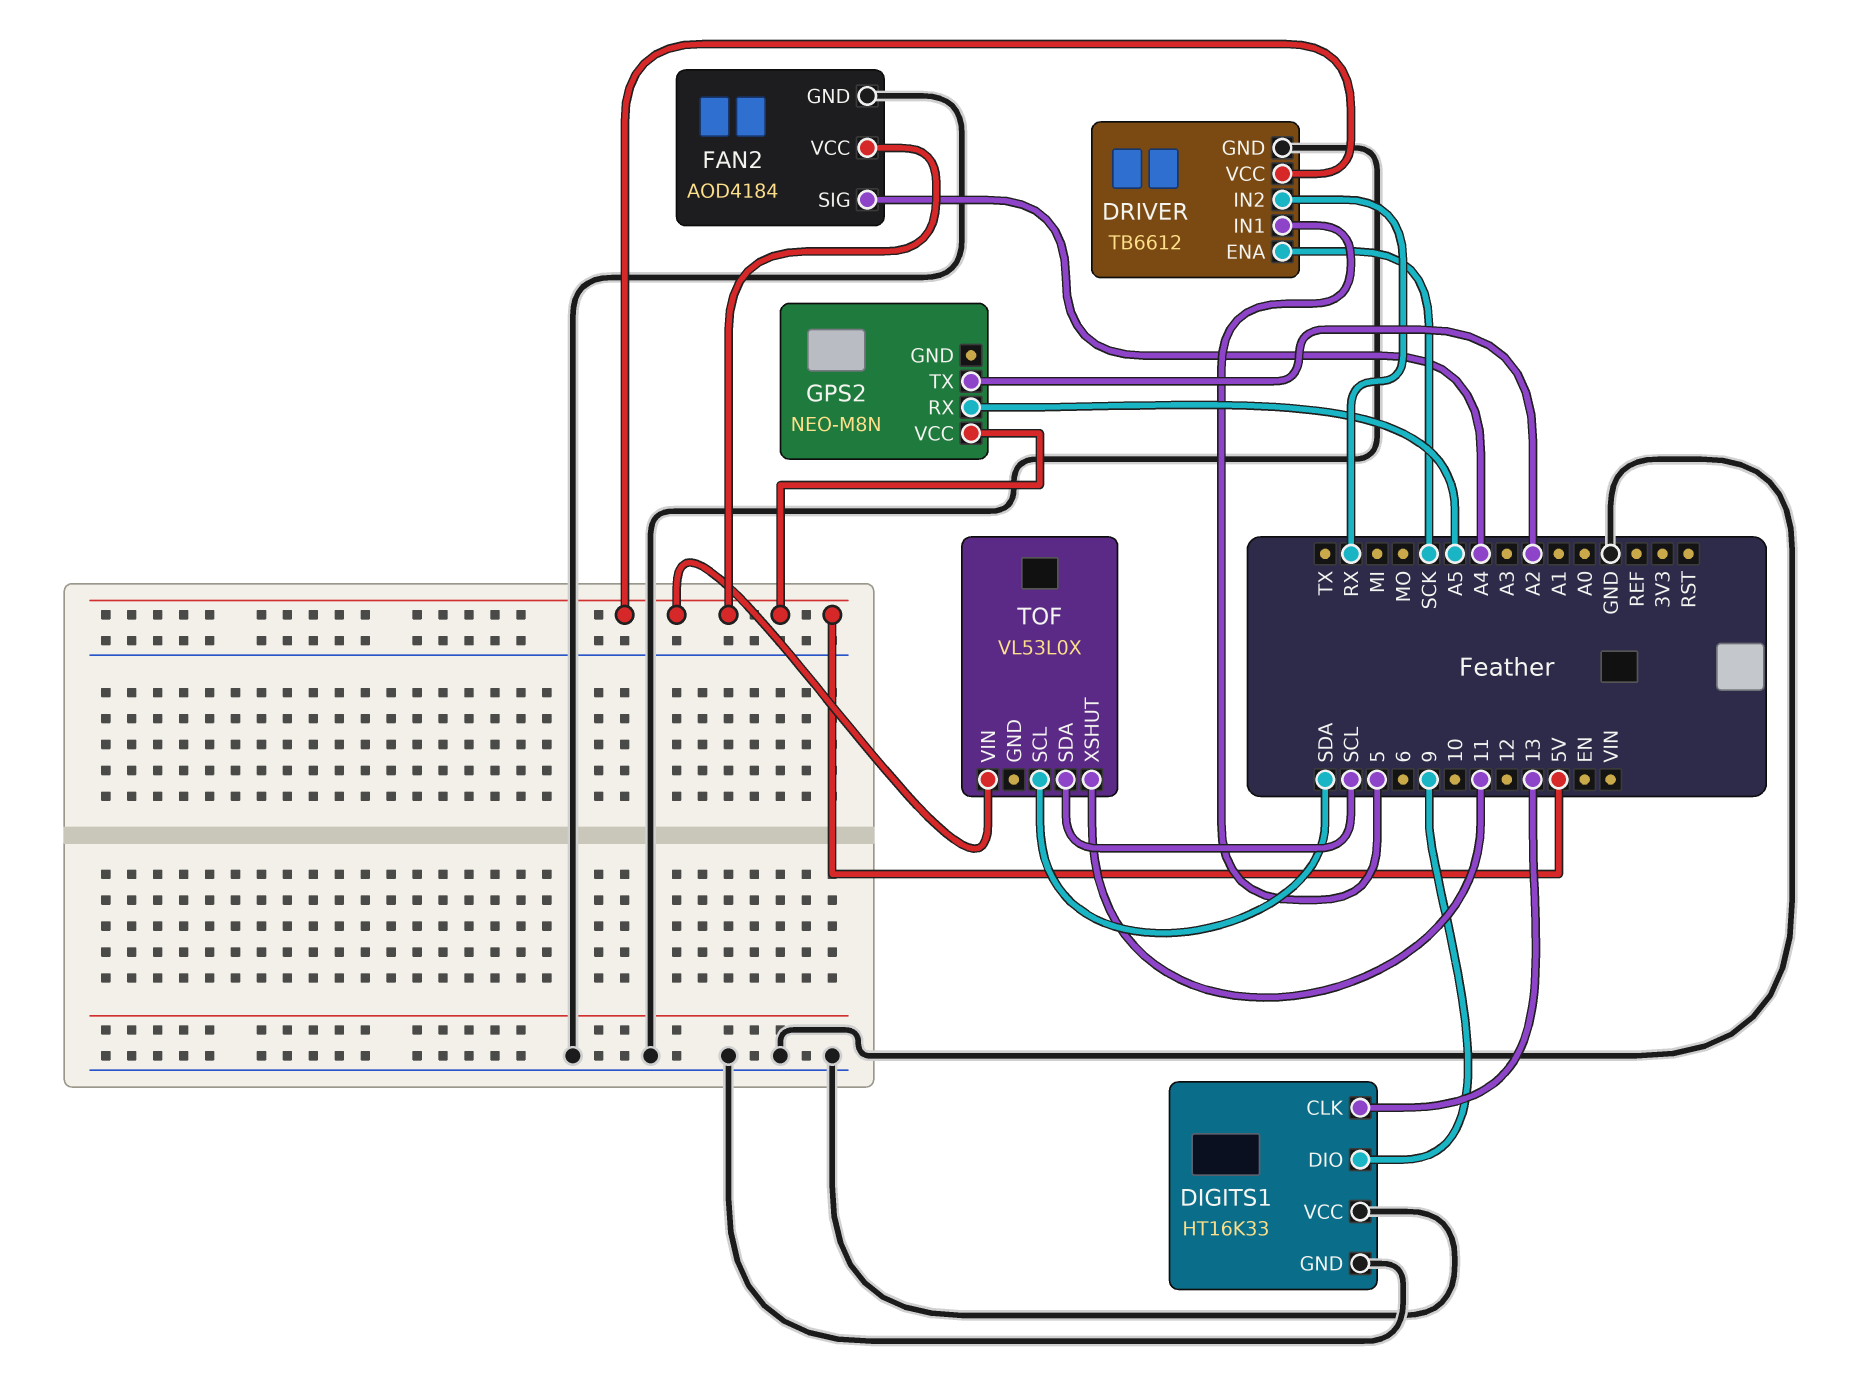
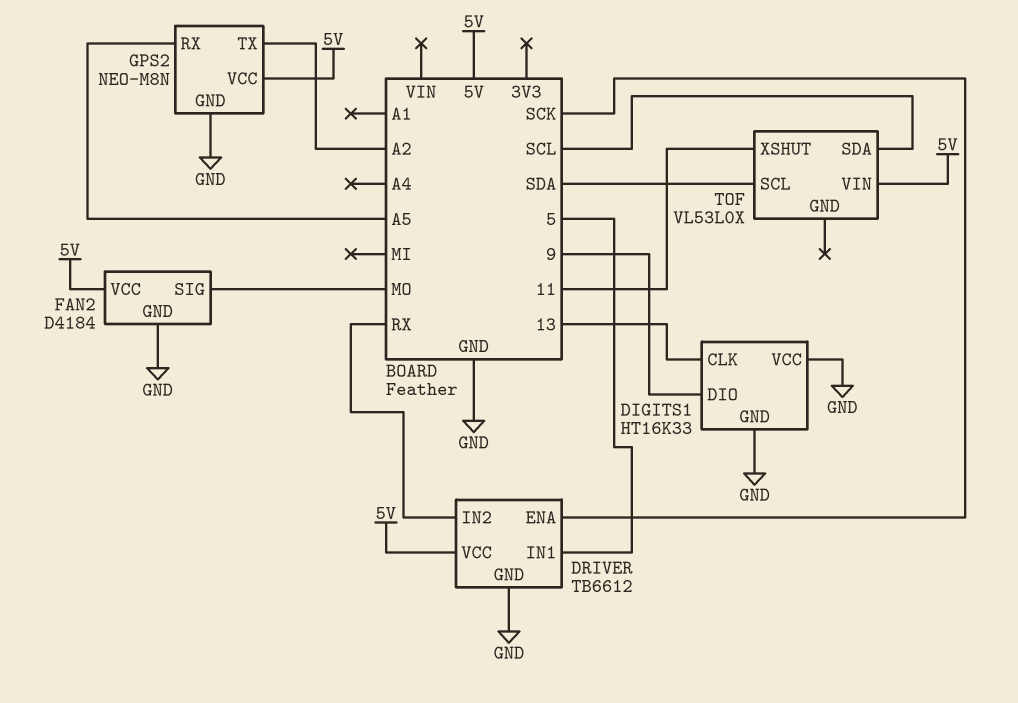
FAN2: AOD4184 -> D4184
FAN2 pin SIG: A4 -> MO
GPS2 pin GND: none -> GND

